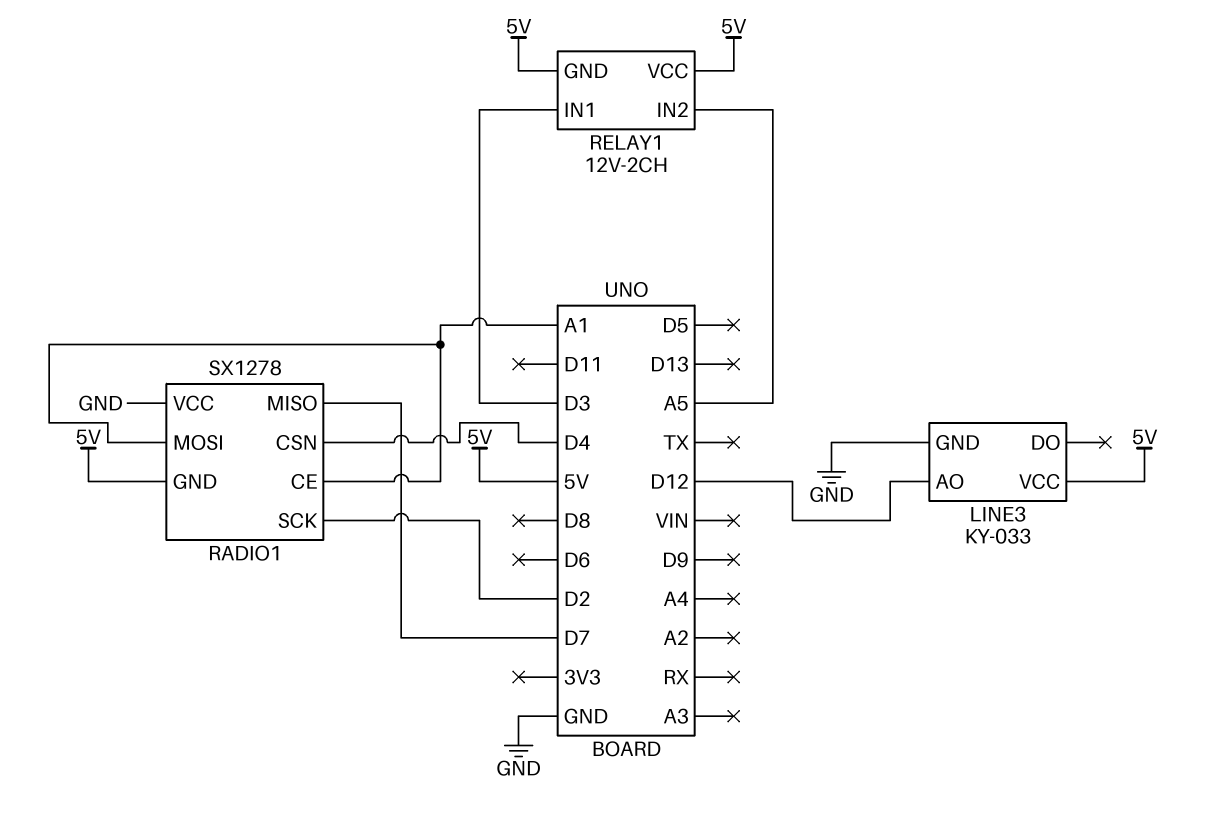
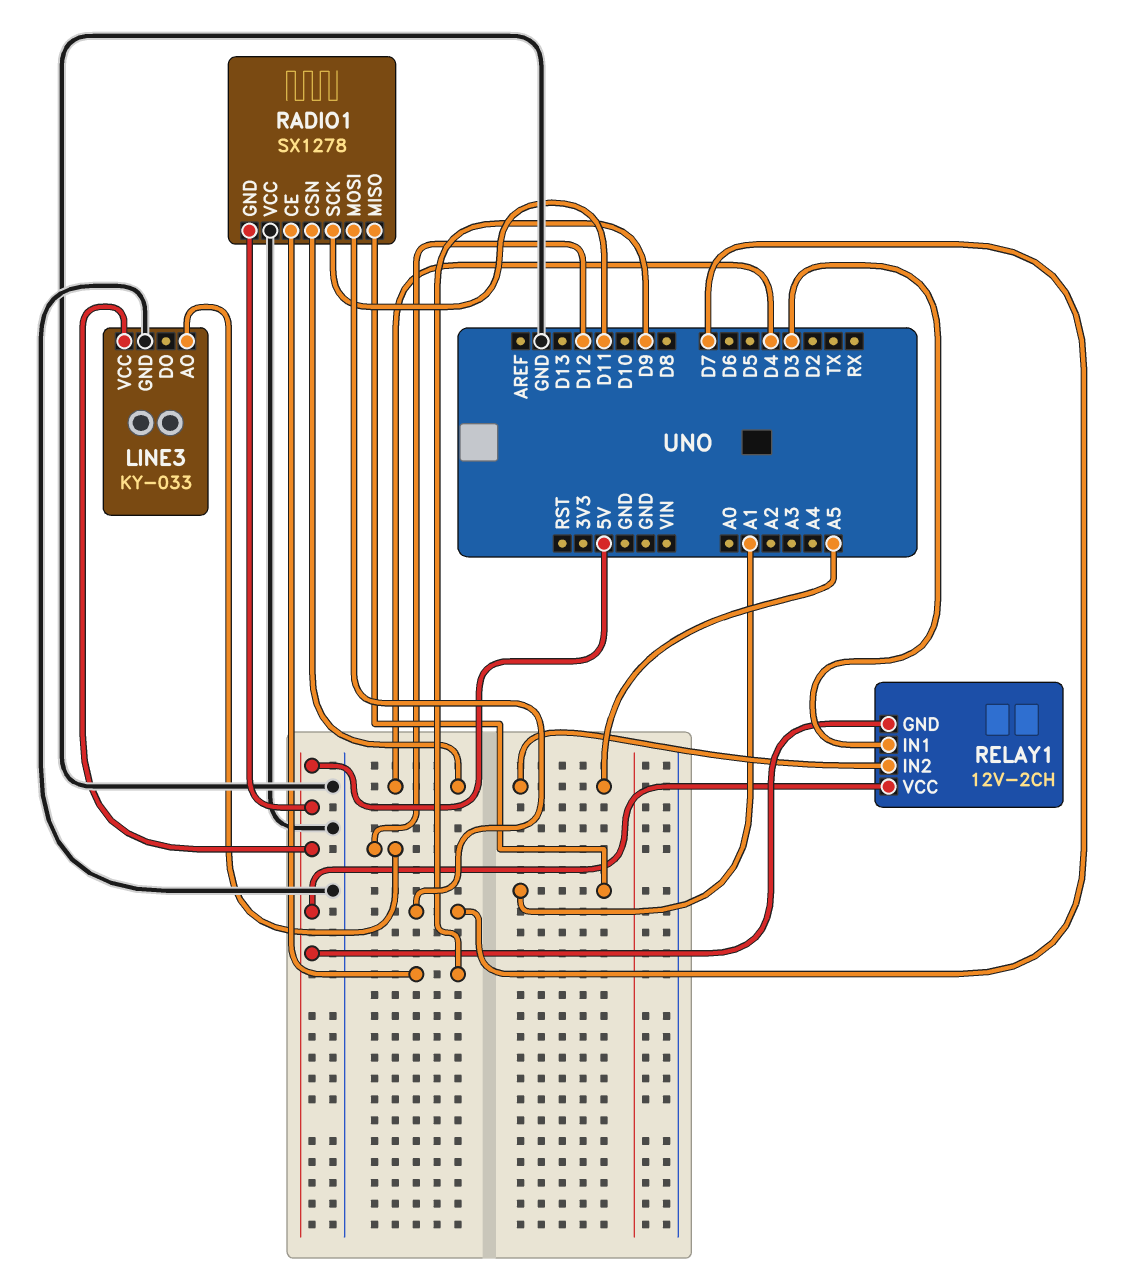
RADIO1 pin CE: A1 -> D9
RADIO1 pin MISO: D7 -> A1
RADIO1 pin MOSI: A1 -> D7
RADIO1 pin SCK: D2 -> D11

